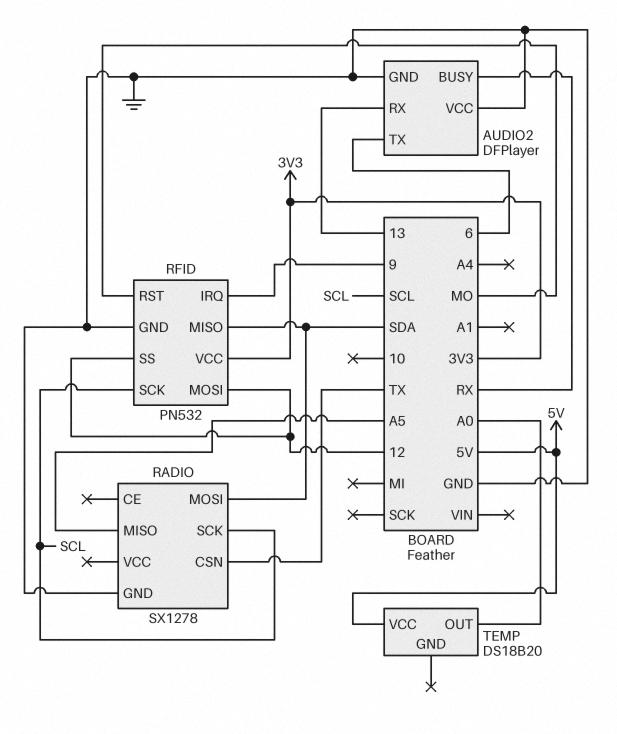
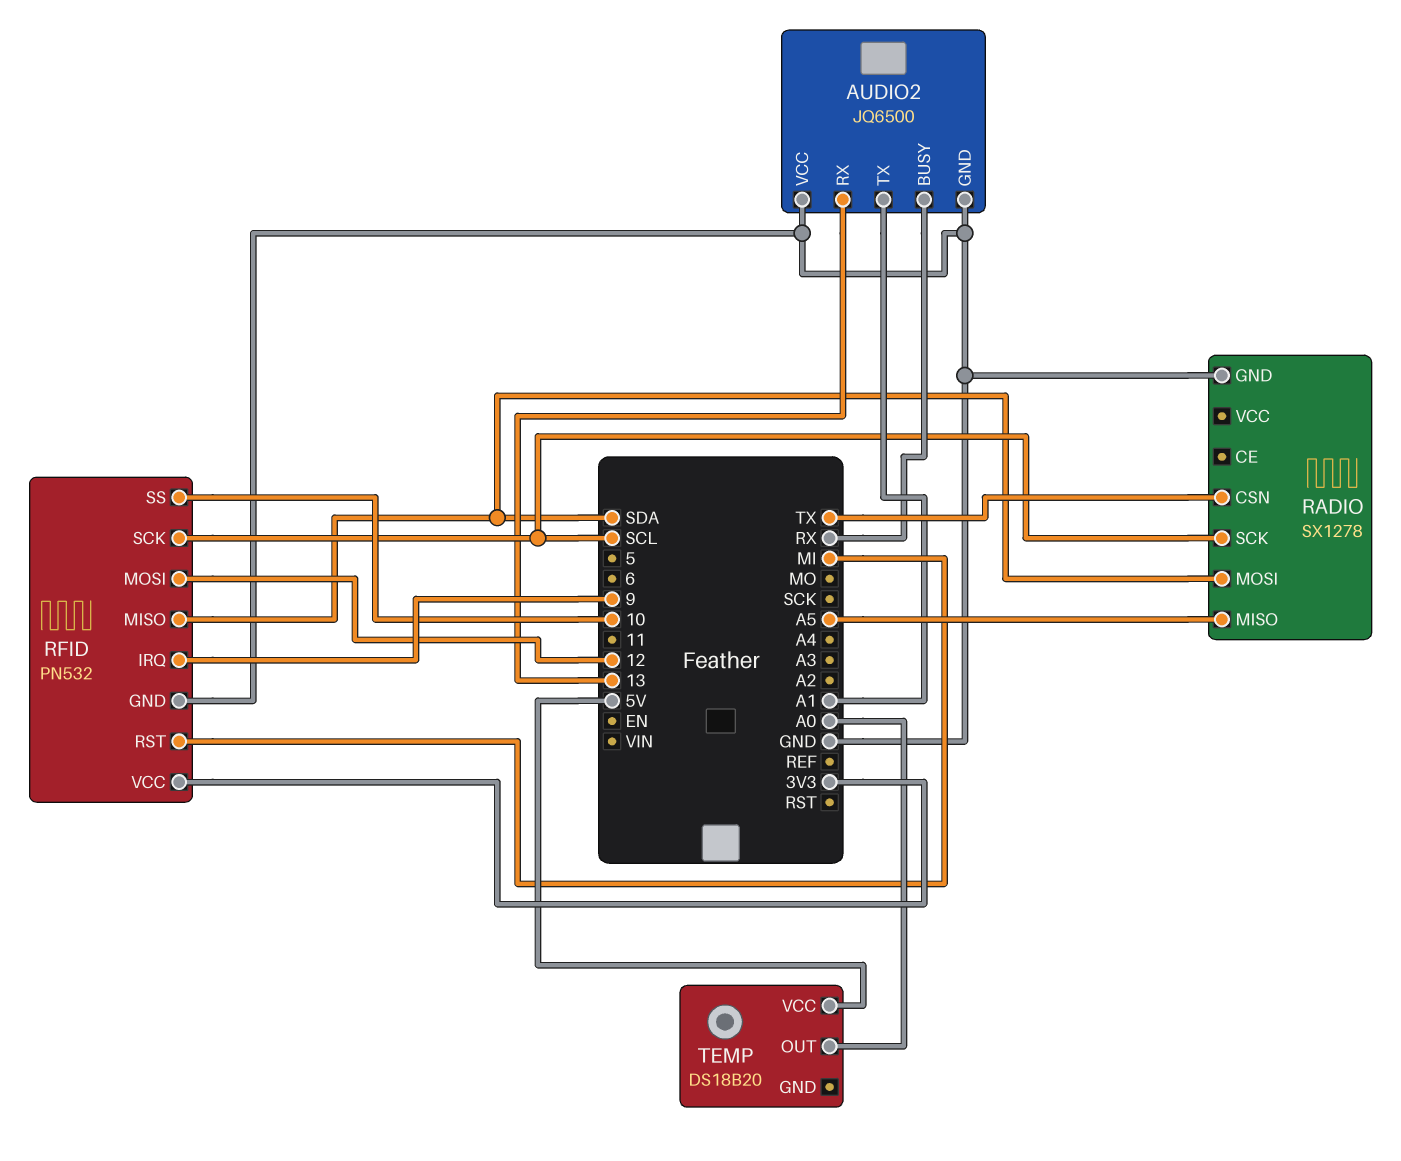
AUDIO2: DFPlayer -> JQ6500
AUDIO2 pin TX: 6 -> A1
RFID pin RST: MO -> MI
RFID pin SS: 12 -> 10

